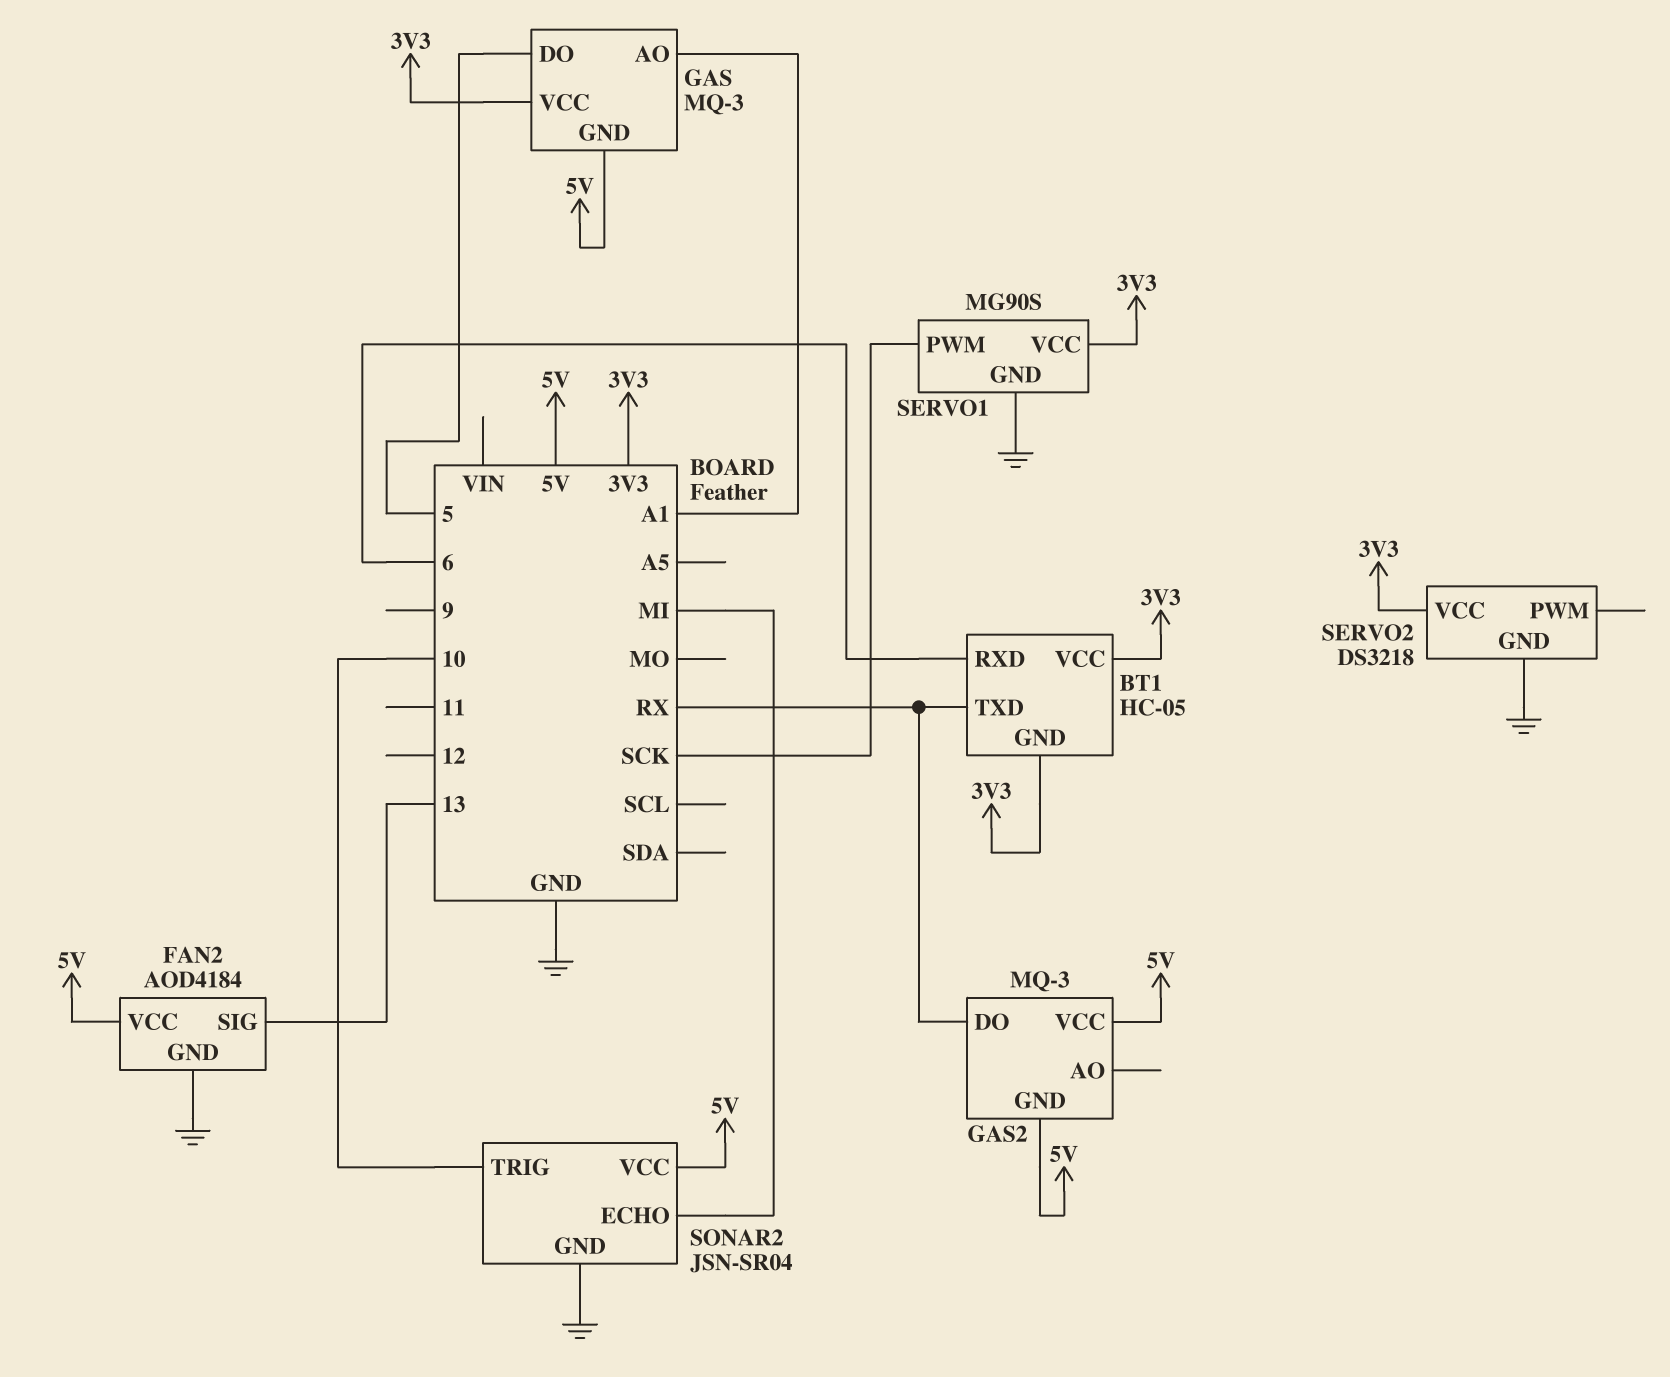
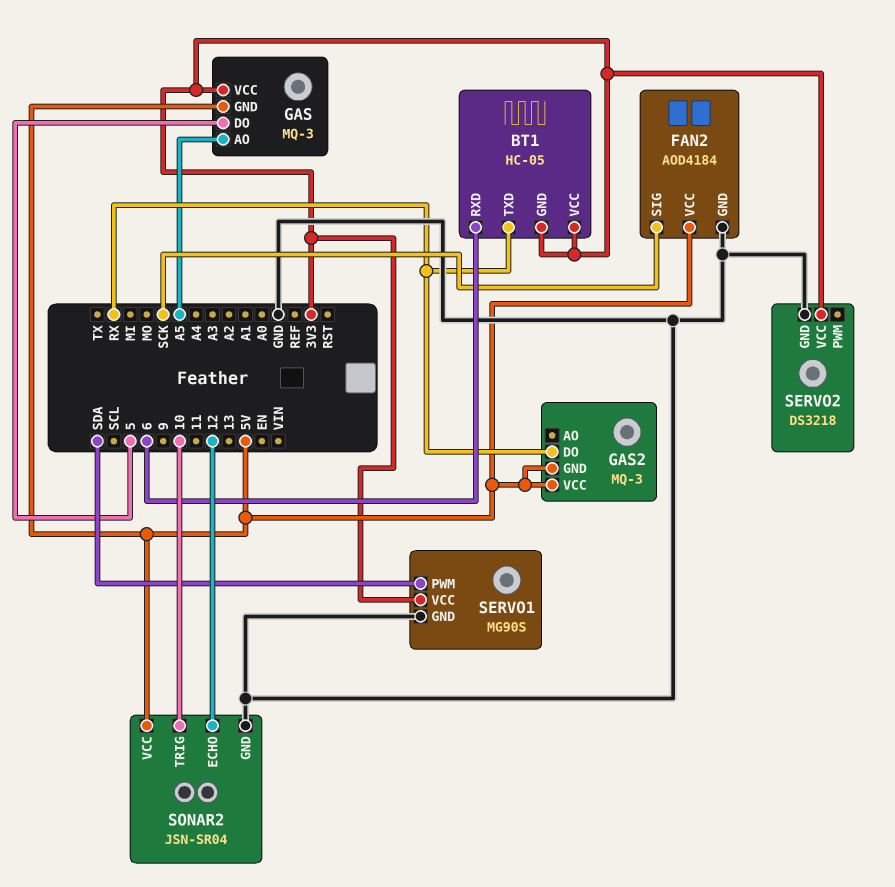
FAN2 pin SIG: 13 -> SCK
GAS pin AO: A1 -> A5
SERVO1 pin PWM: SCK -> SDA
SONAR2 pin ECHO: MI -> 12

